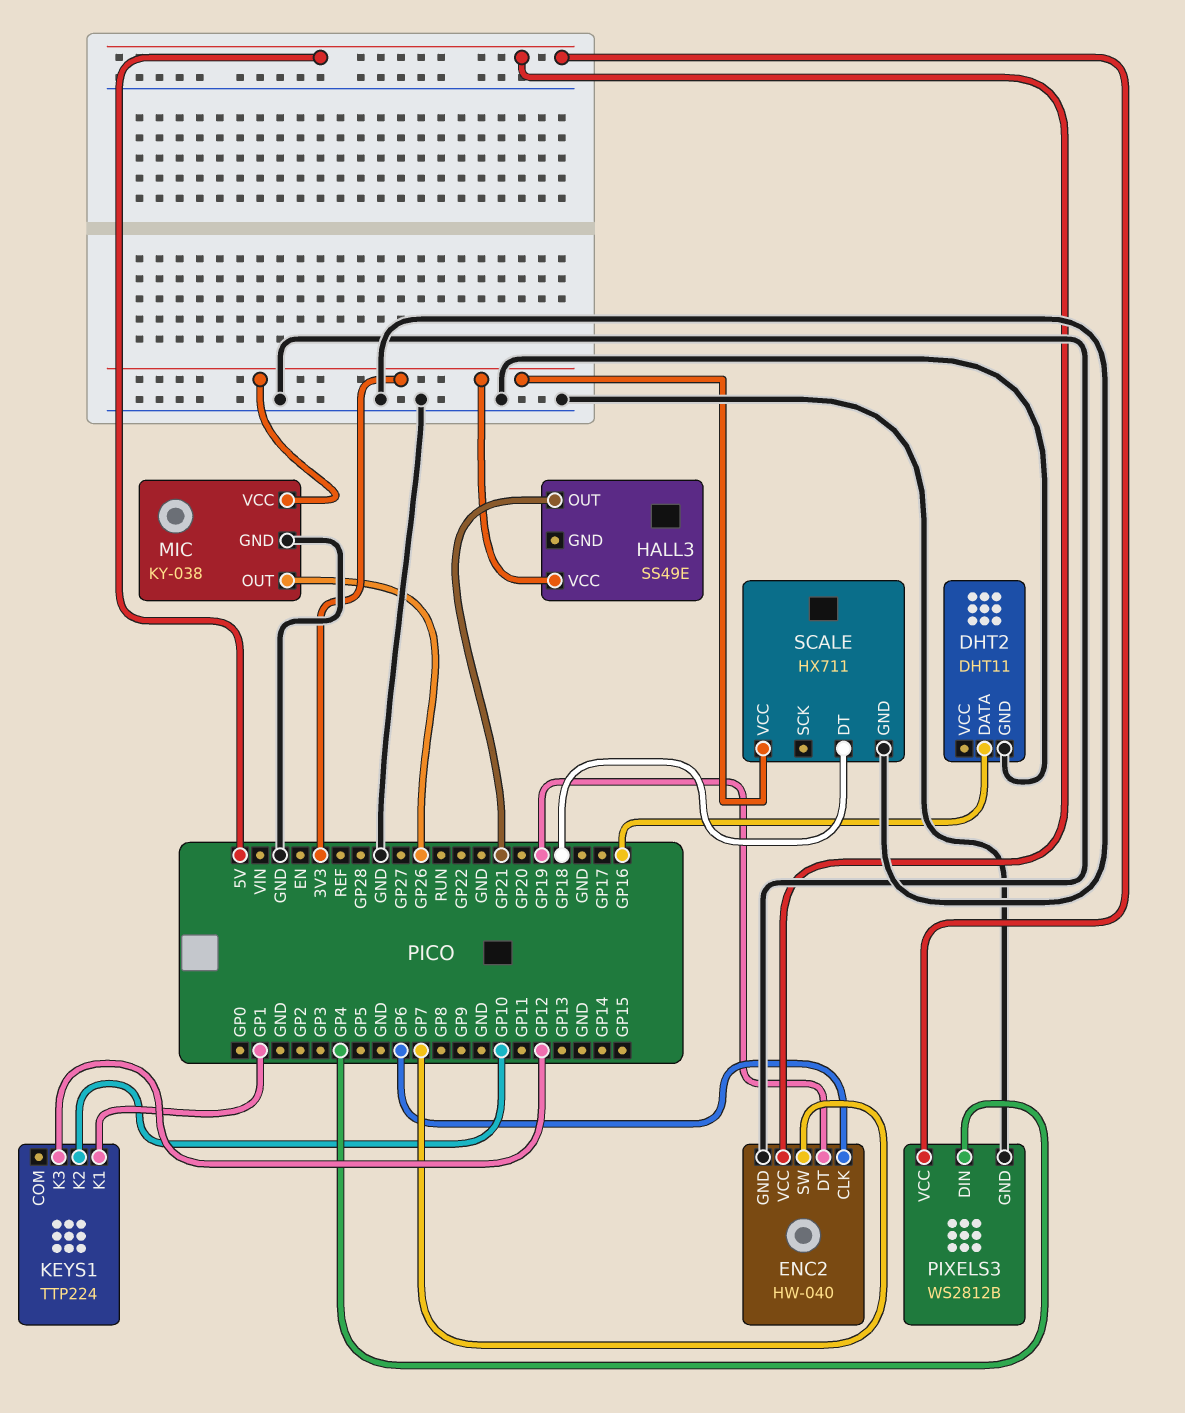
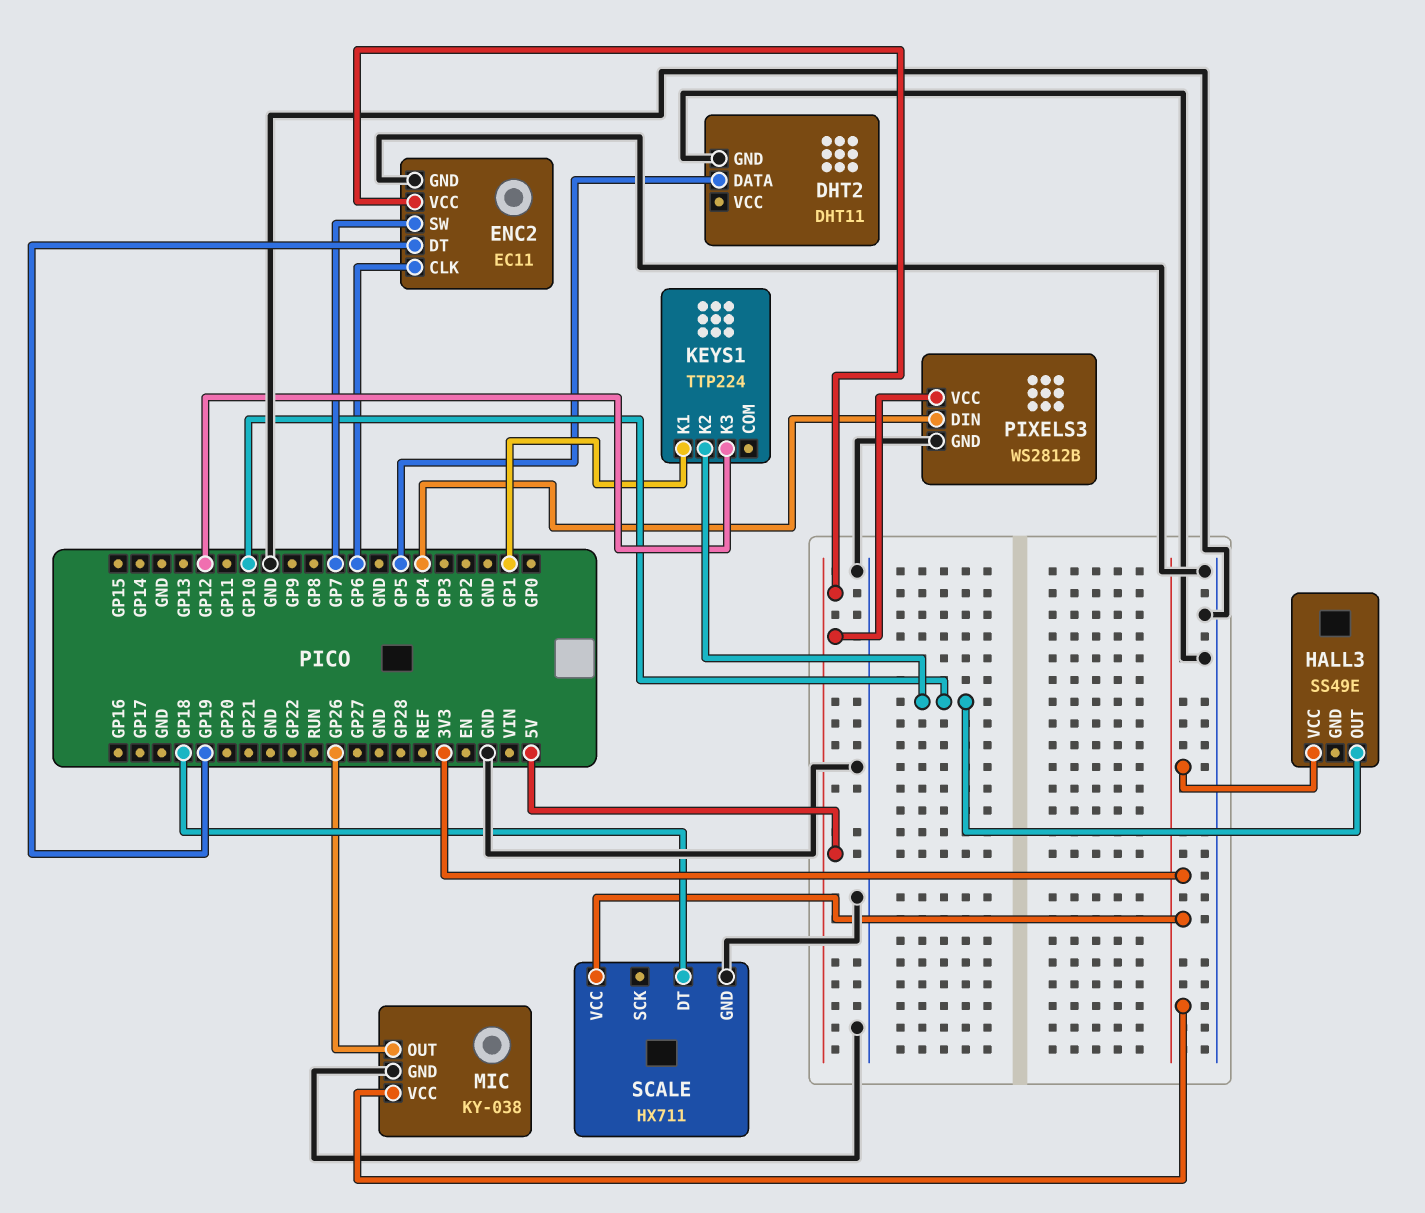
DHT2 pin DATA: GP16 -> GP5
ENC2: HW-040 -> EC11
HALL3 pin OUT: GP21 -> GP10

